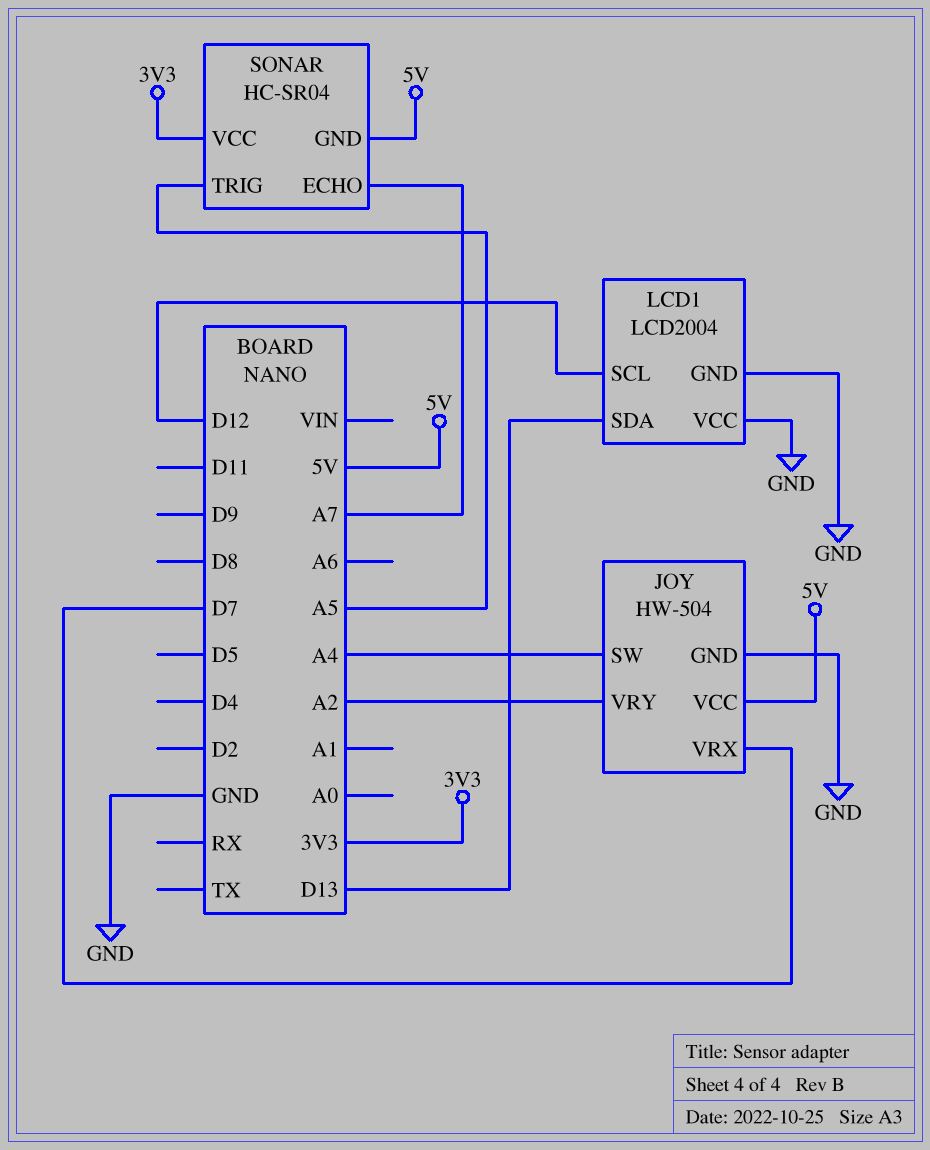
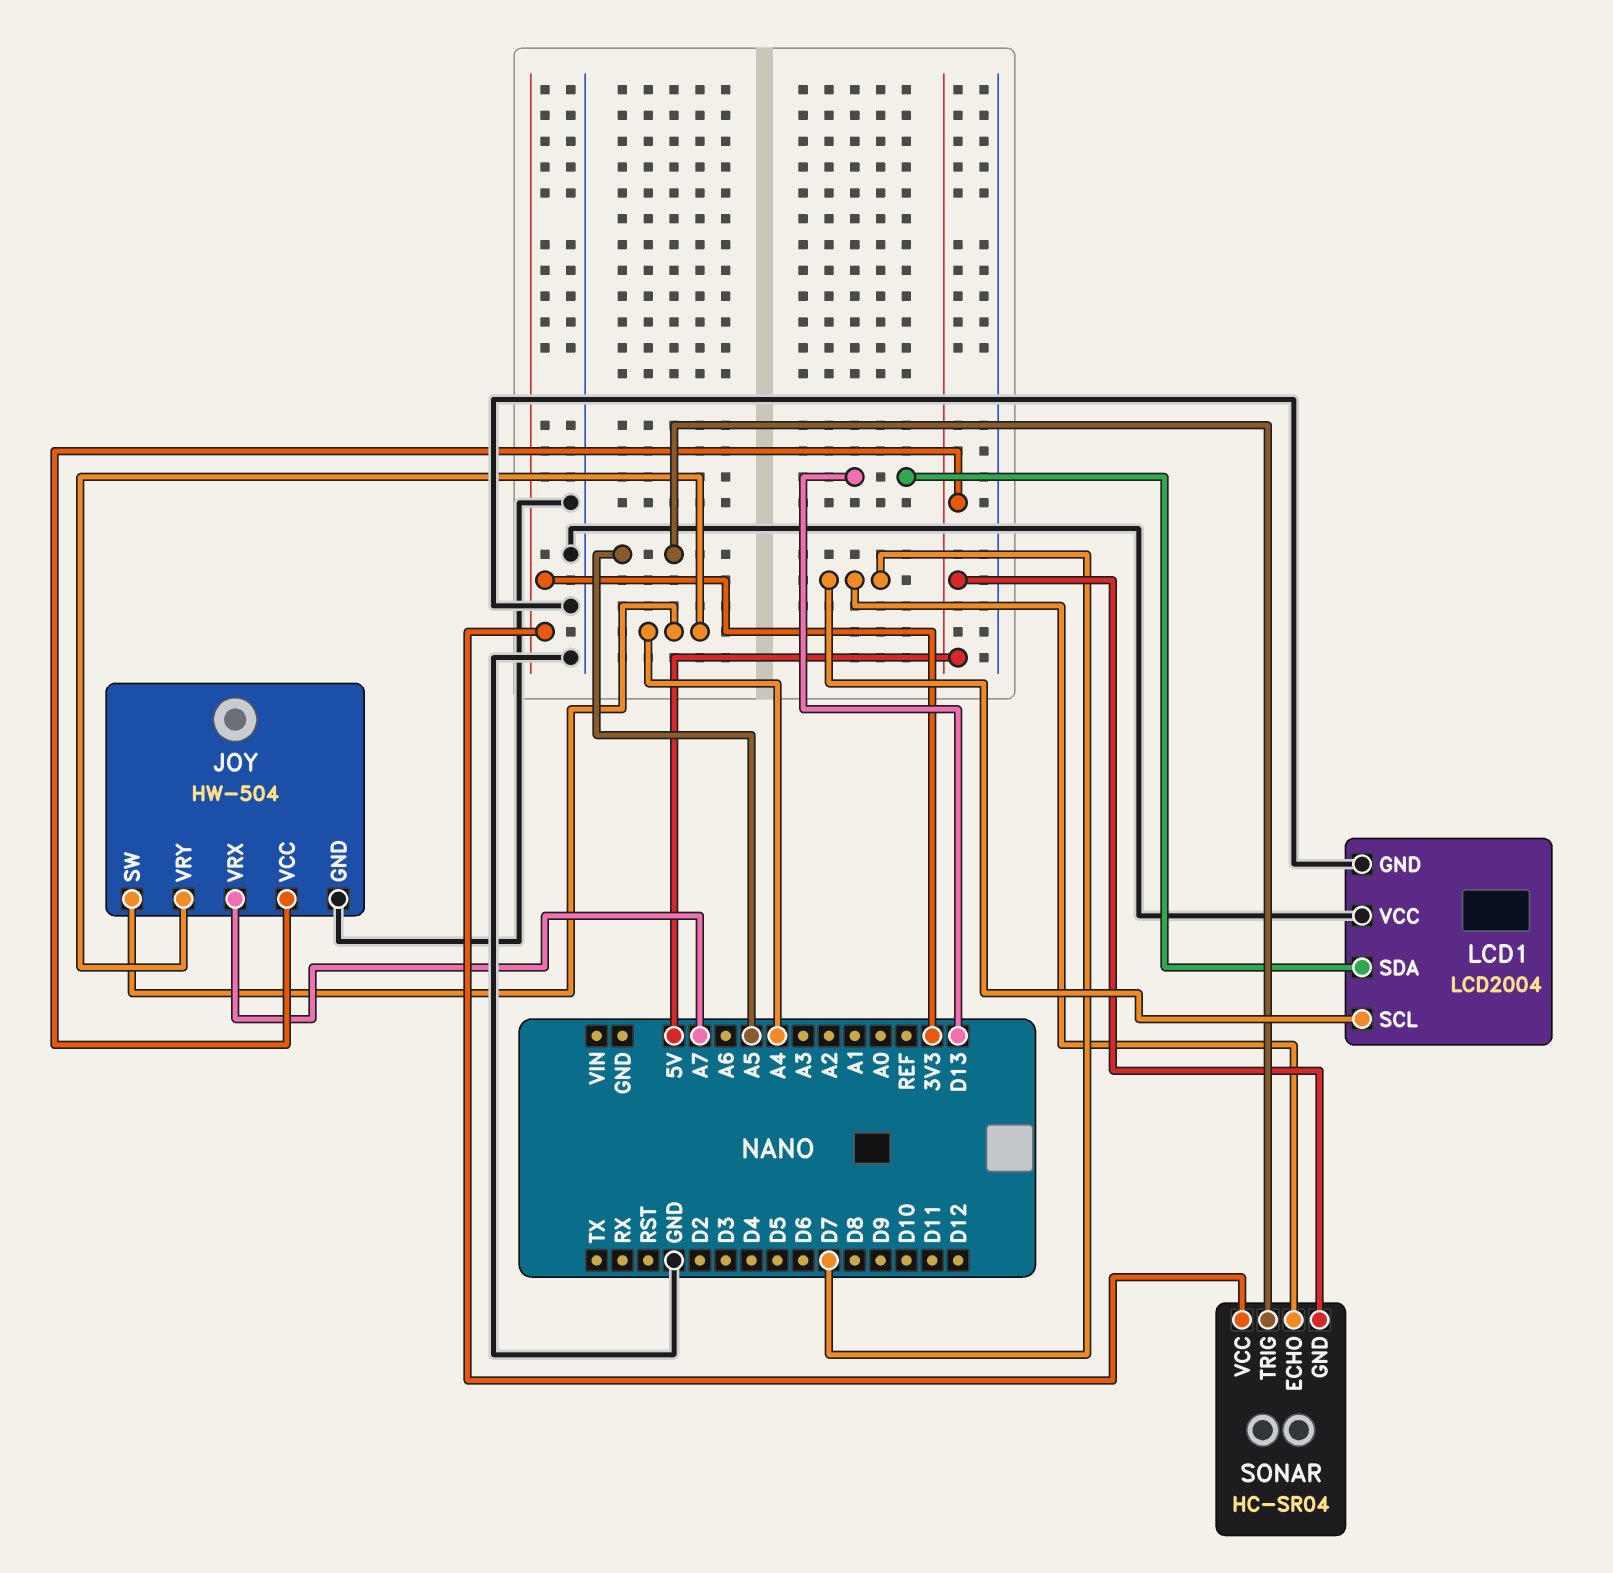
JOY pin VRX: D7 -> A7
JOY pin VRY: A2 -> A4
LCD1 pin SCL: D12 -> D7
SONAR pin ECHO: A7 -> D7

